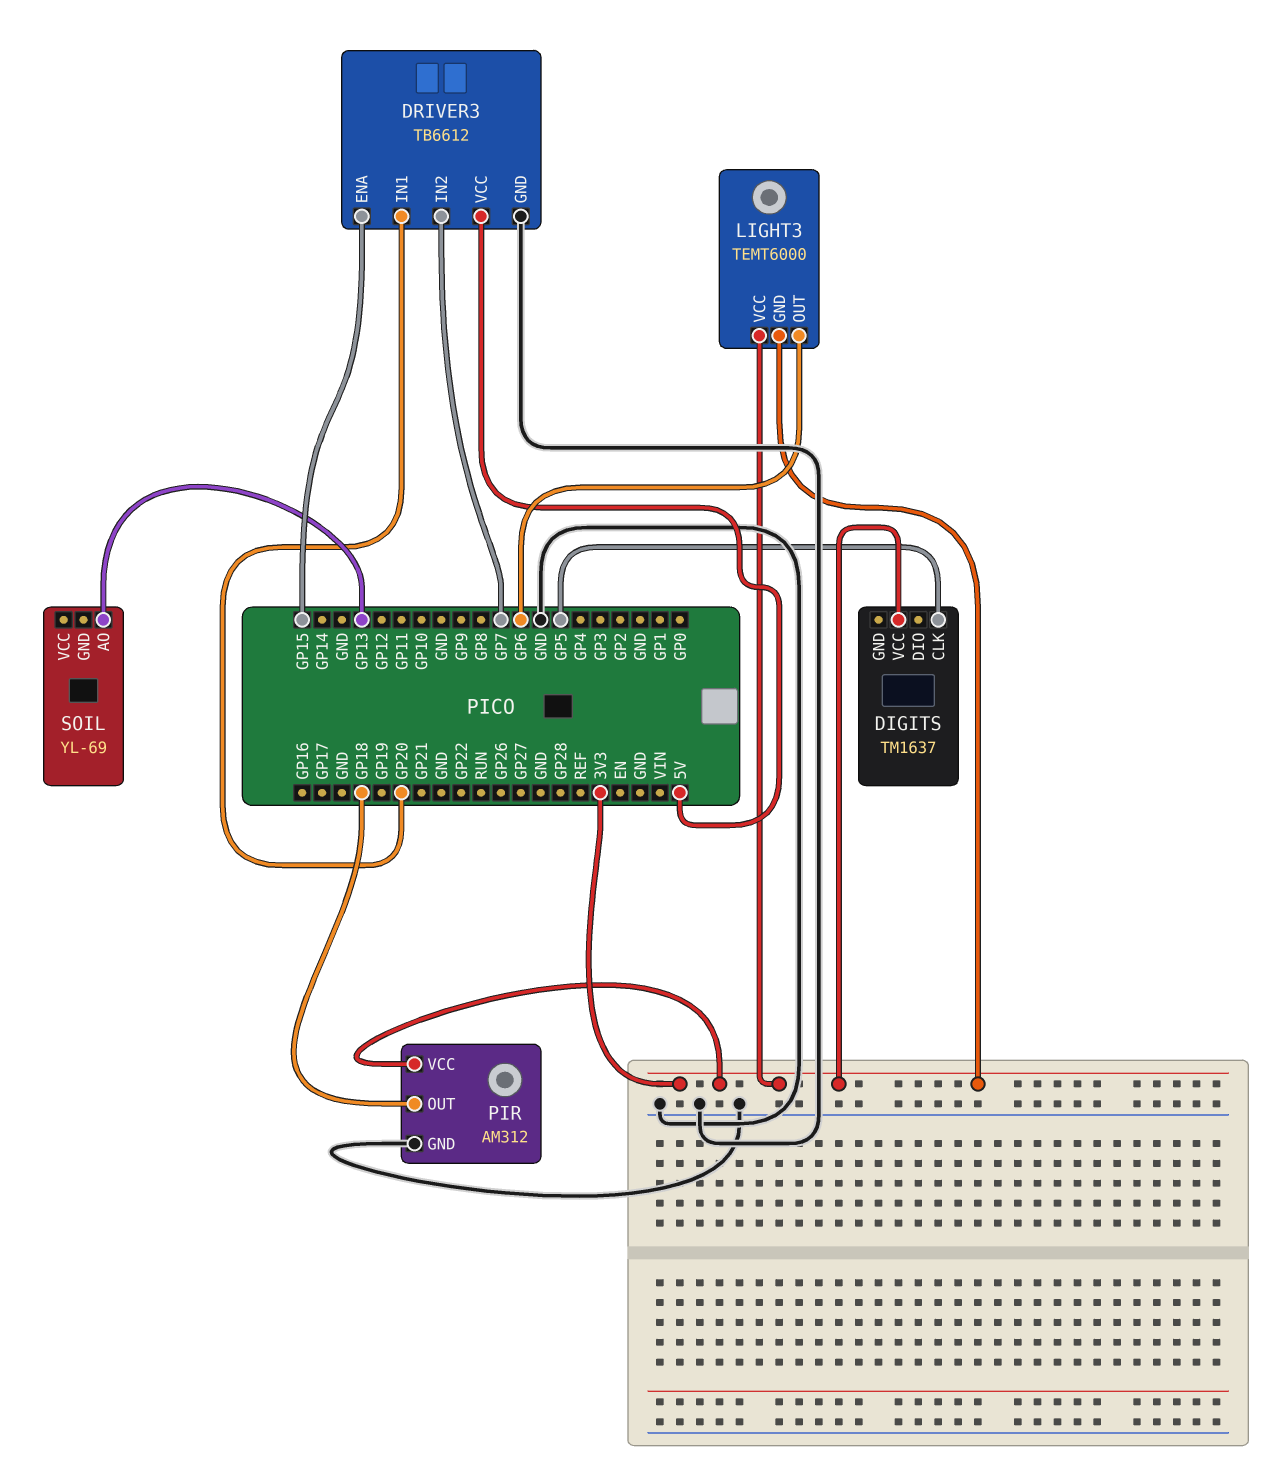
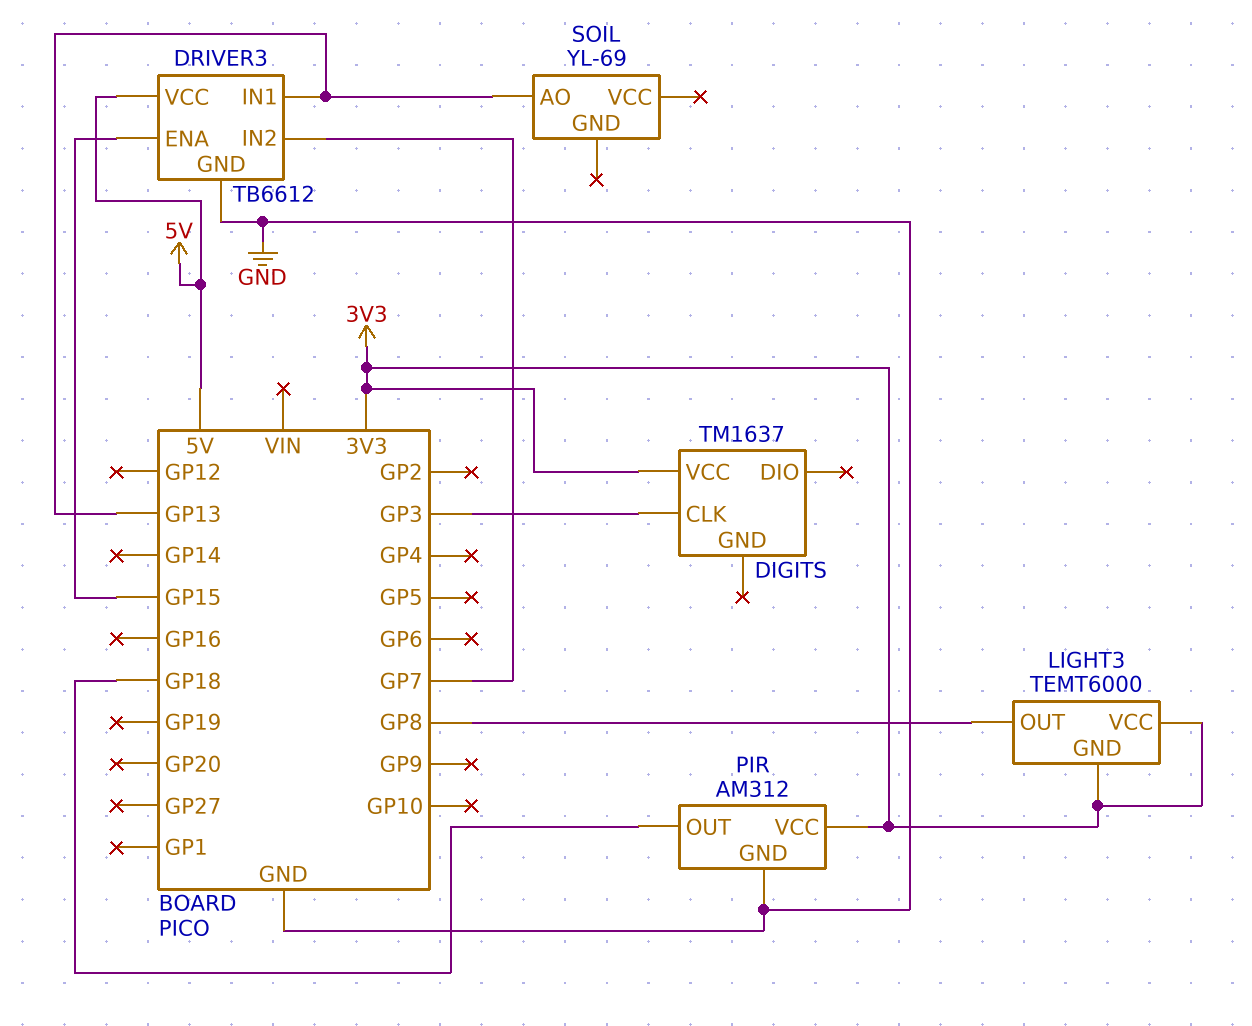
DIGITS pin CLK: GP5 -> GP3
DRIVER3 pin IN1: GP20 -> GP13
LIGHT3 pin OUT: GP6 -> GP8

